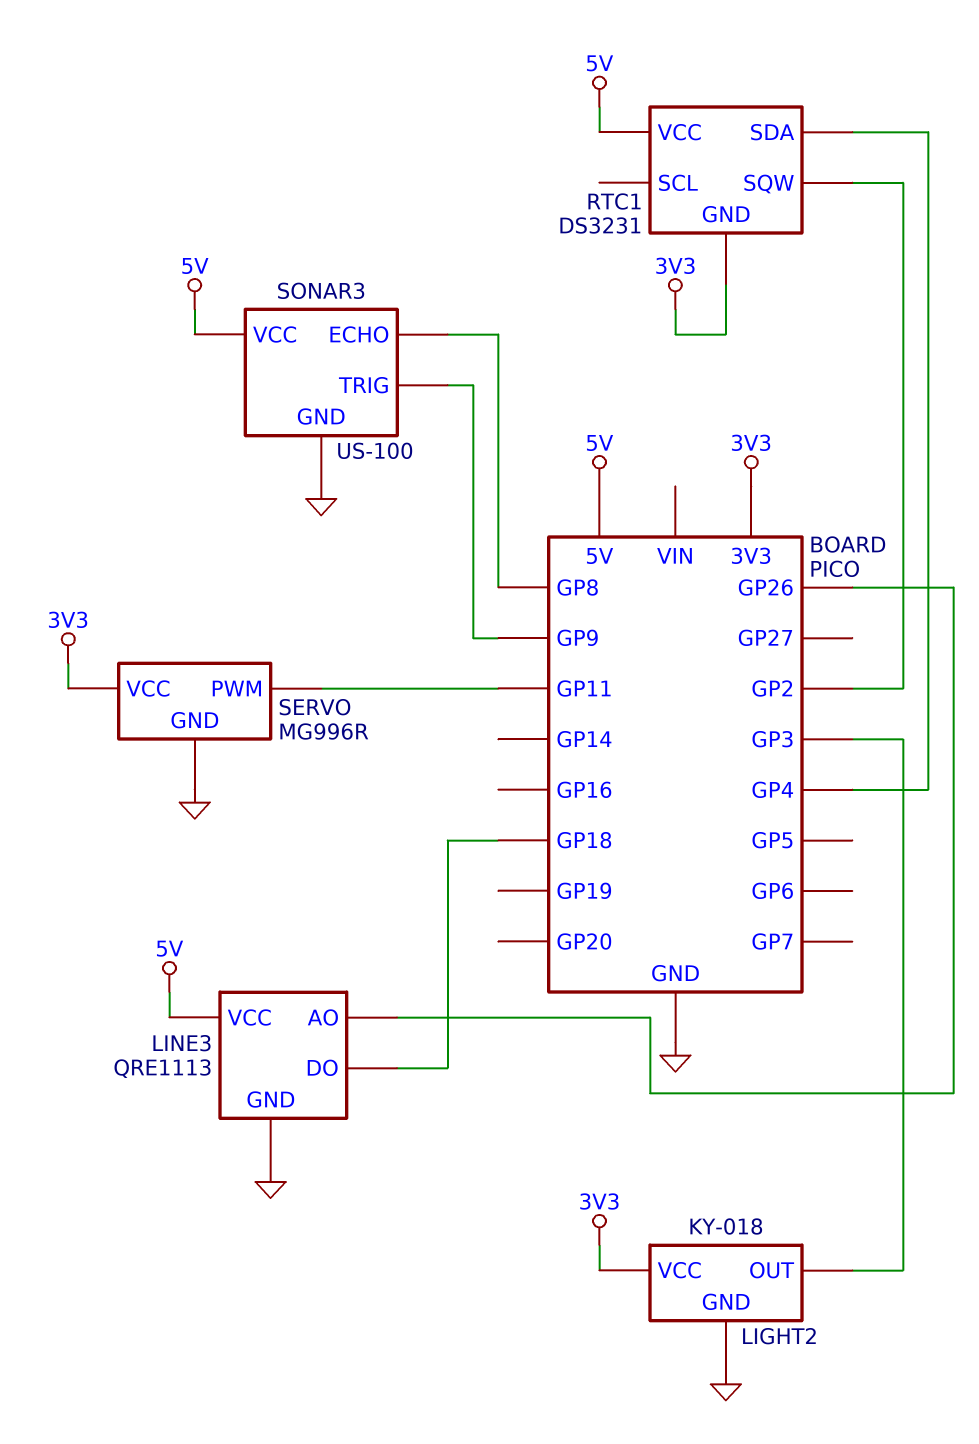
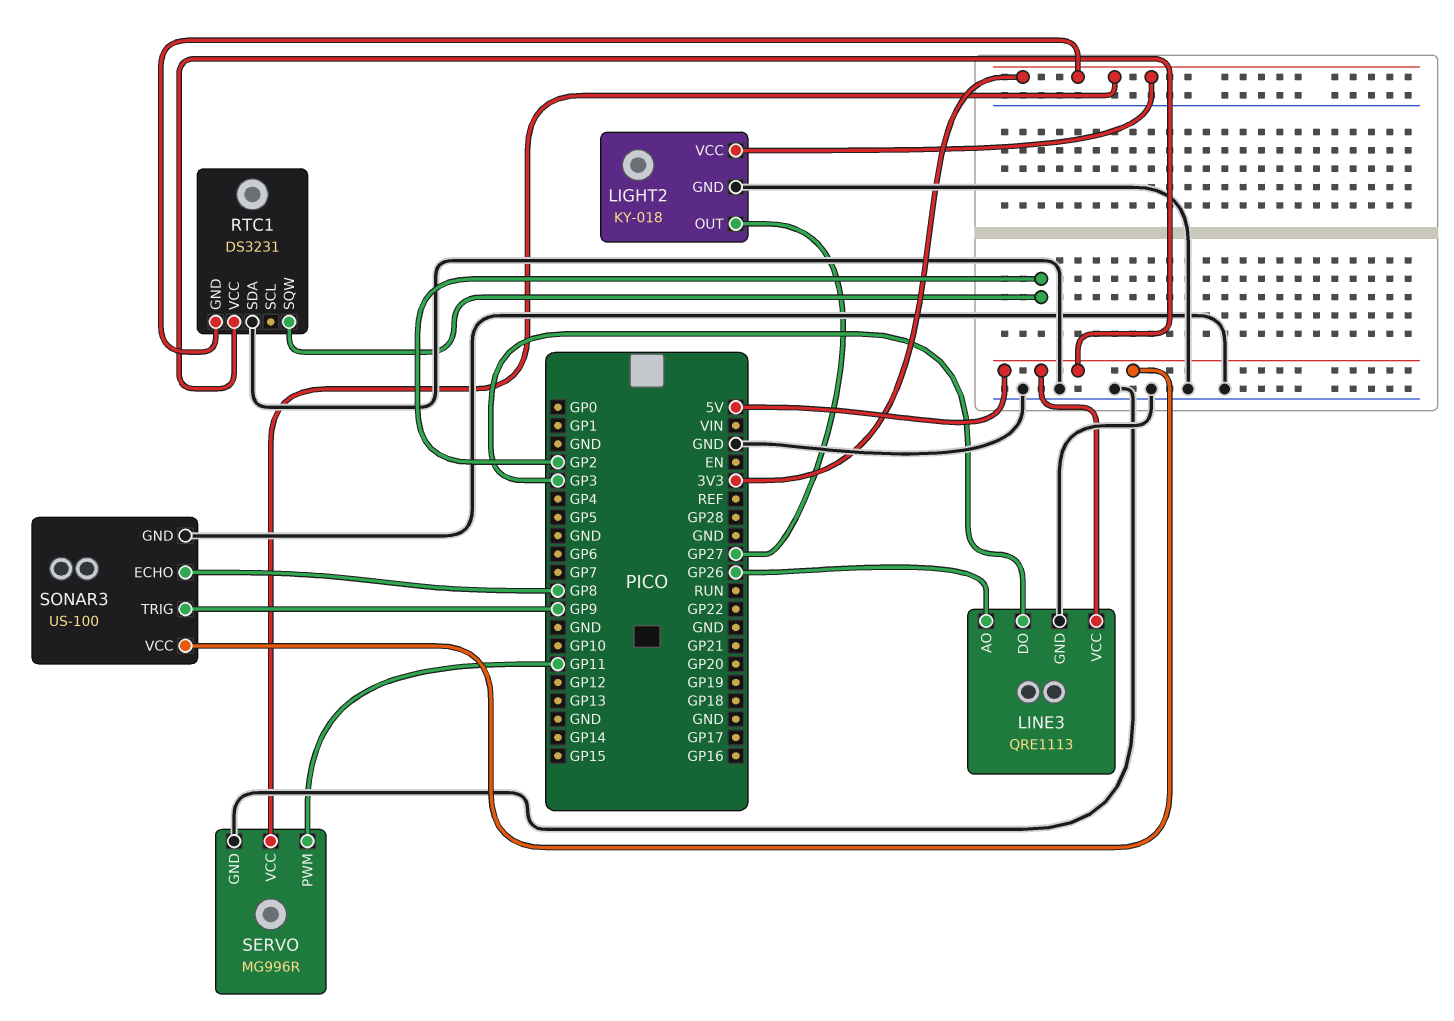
LIGHT2 pin OUT: GP3 -> GP27
LINE3 pin DO: GP18 -> GP3
RTC1 pin SDA: GP4 -> GND

